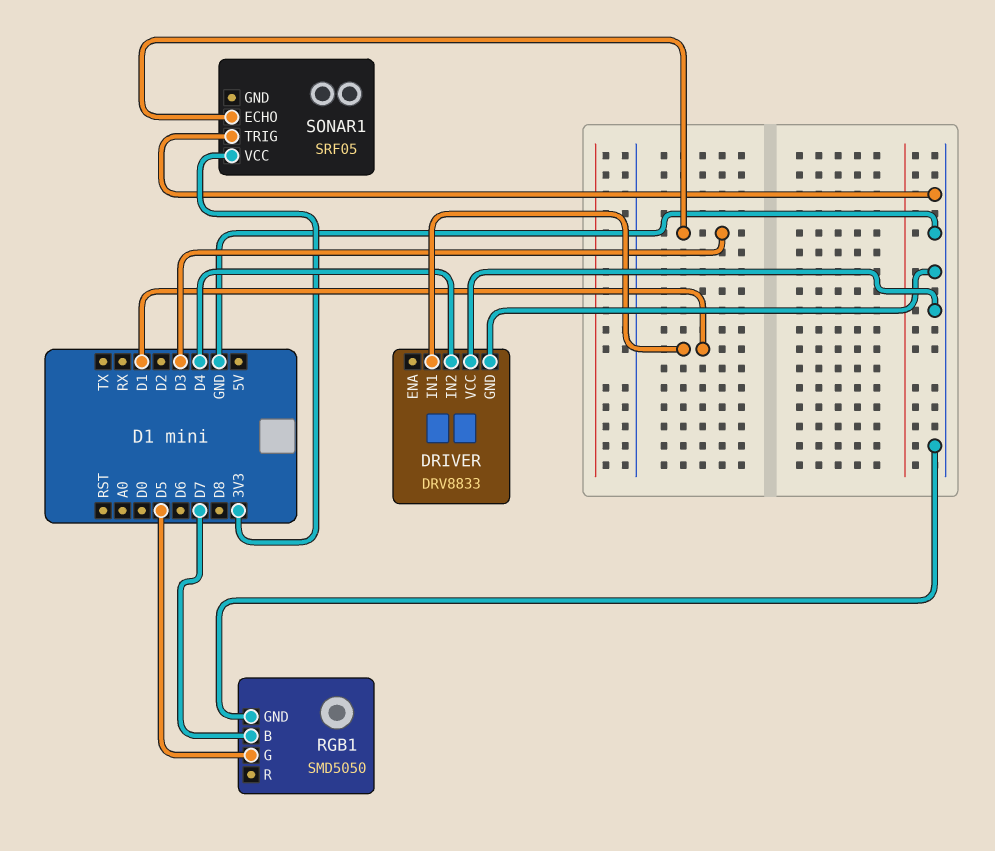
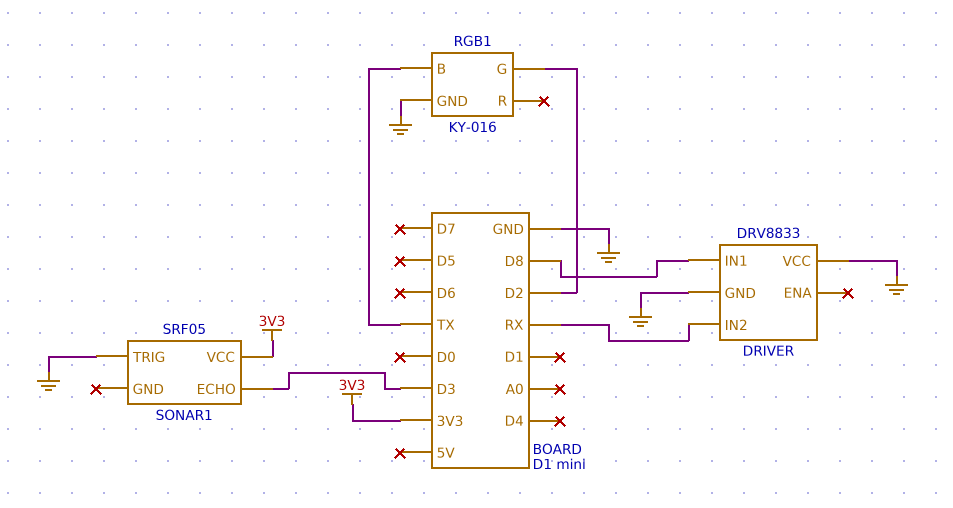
DRIVER pin IN1: D1 -> D8
DRIVER pin IN2: D4 -> RX
RGB1: SMD5050 -> KY-016
RGB1 pin B: D7 -> TX
RGB1 pin G: D5 -> D2

